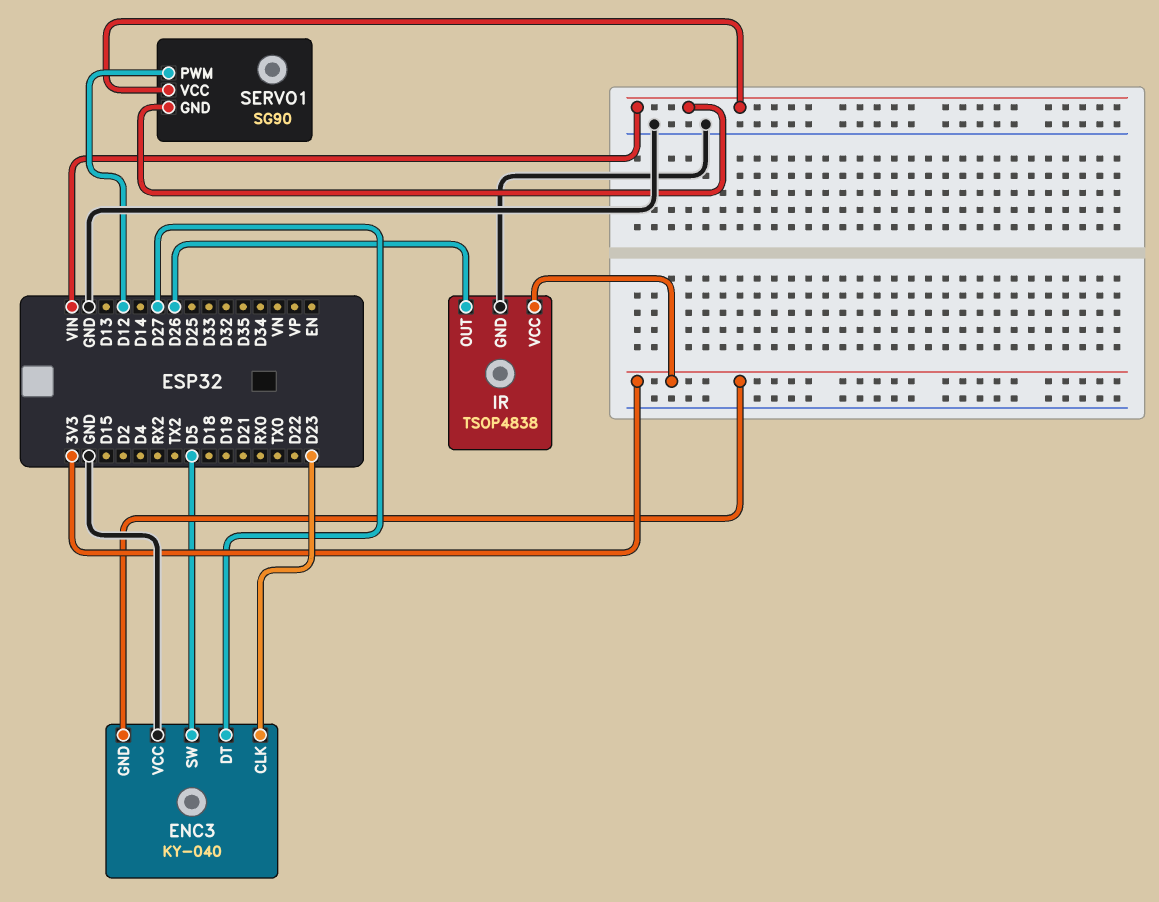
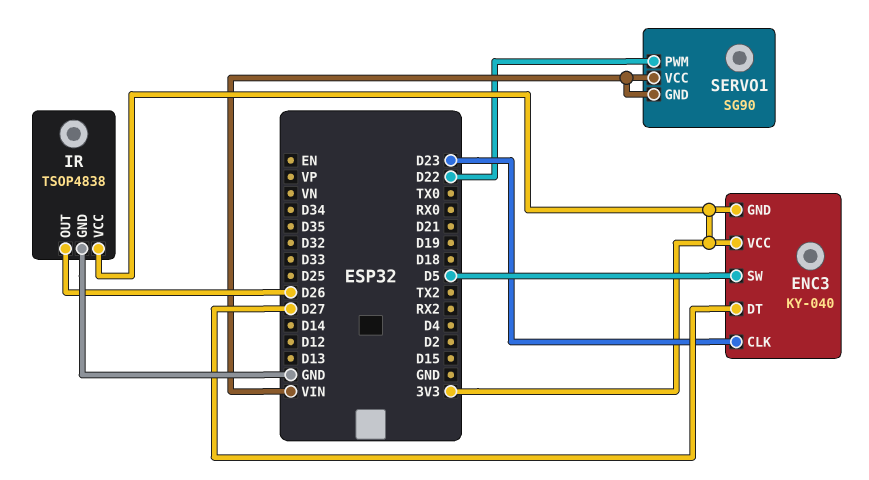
ENC3 pin VCC: GND -> 3V3
SERVO1 pin PWM: D12 -> D22

